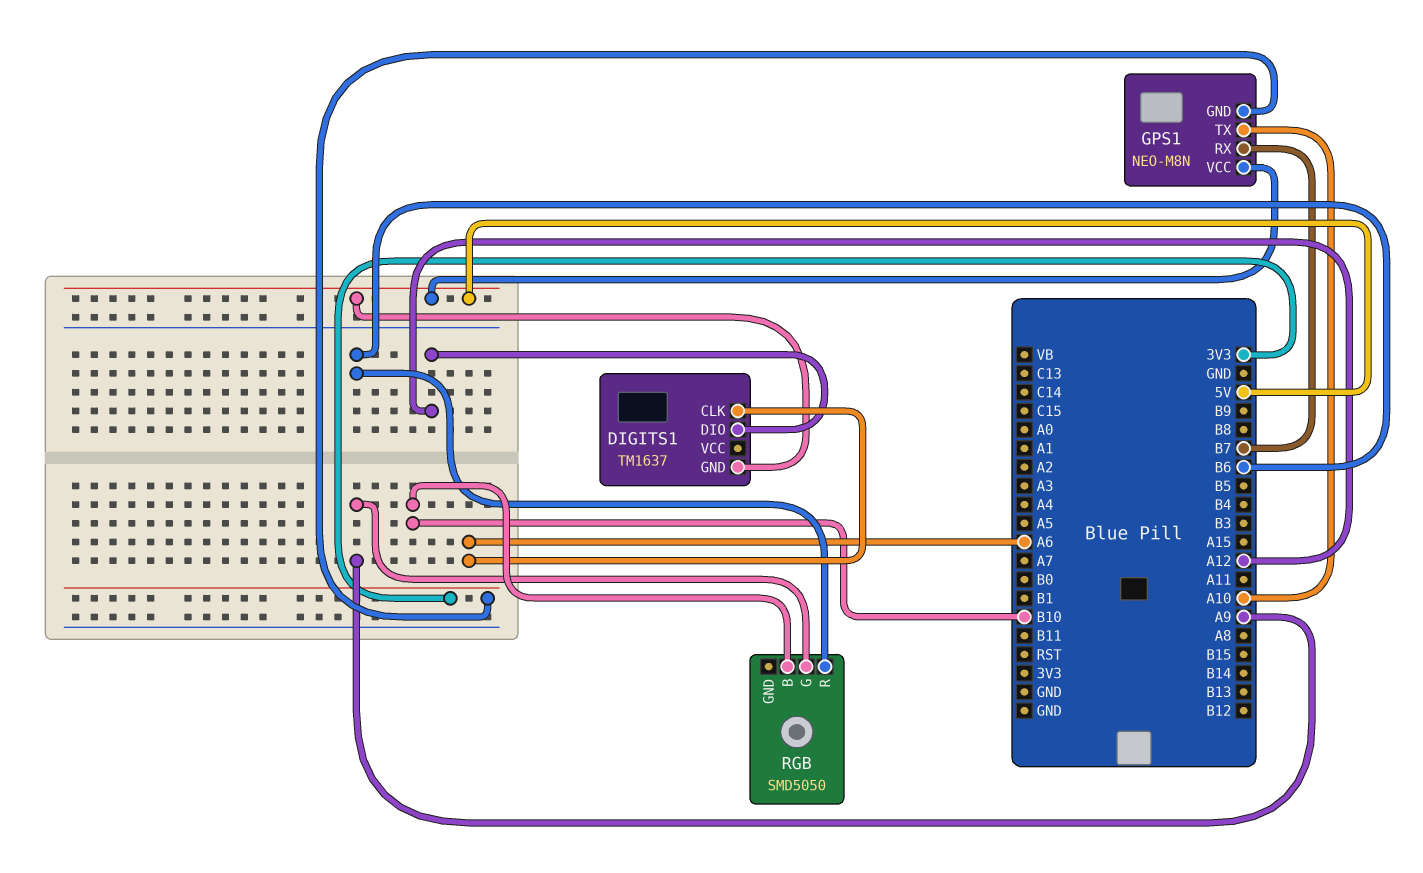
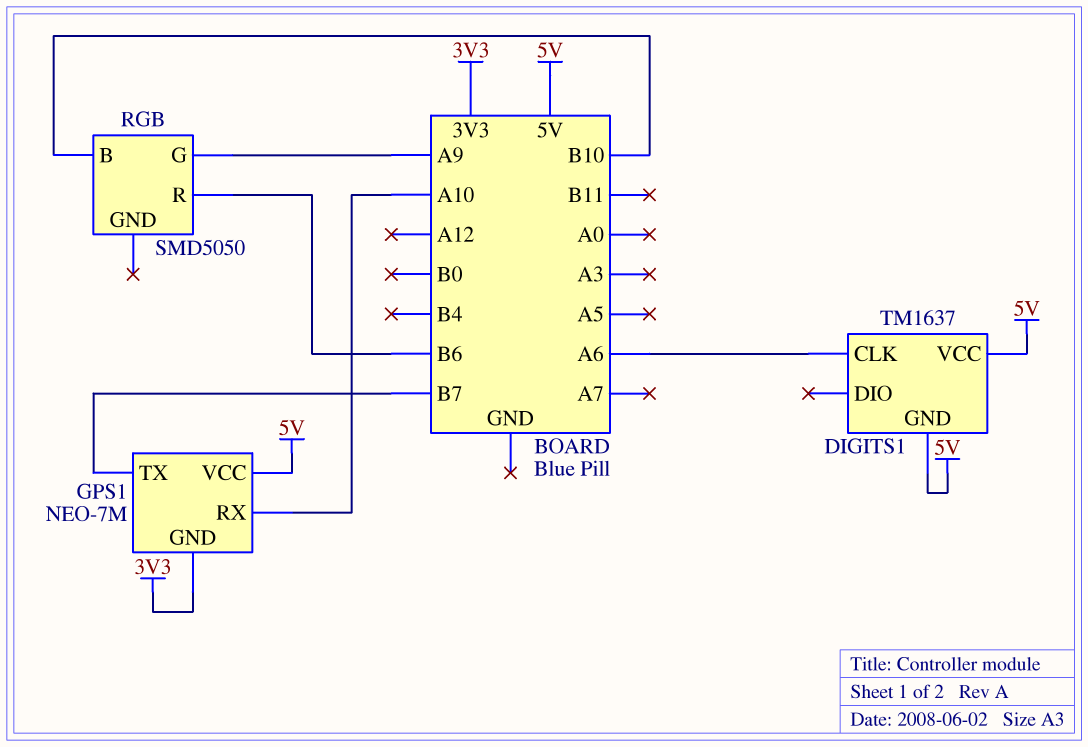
DIGITS1 pin DIO: A12 -> none
DIGITS1 pin VCC: none -> 5V
GPS1: NEO-M8N -> NEO-7M
GPS1 pin RX: B7 -> A10
GPS1 pin TX: A10 -> B7

